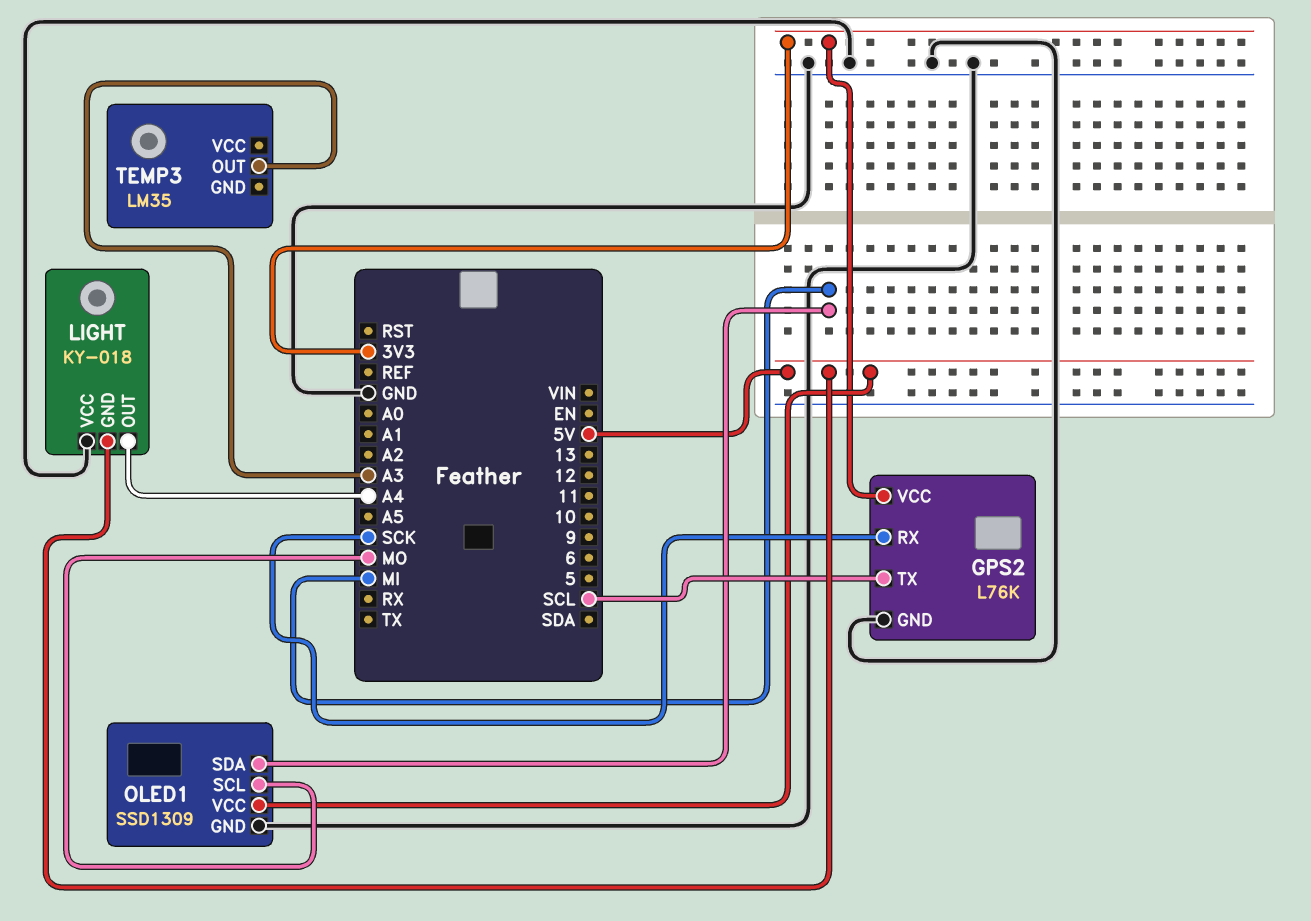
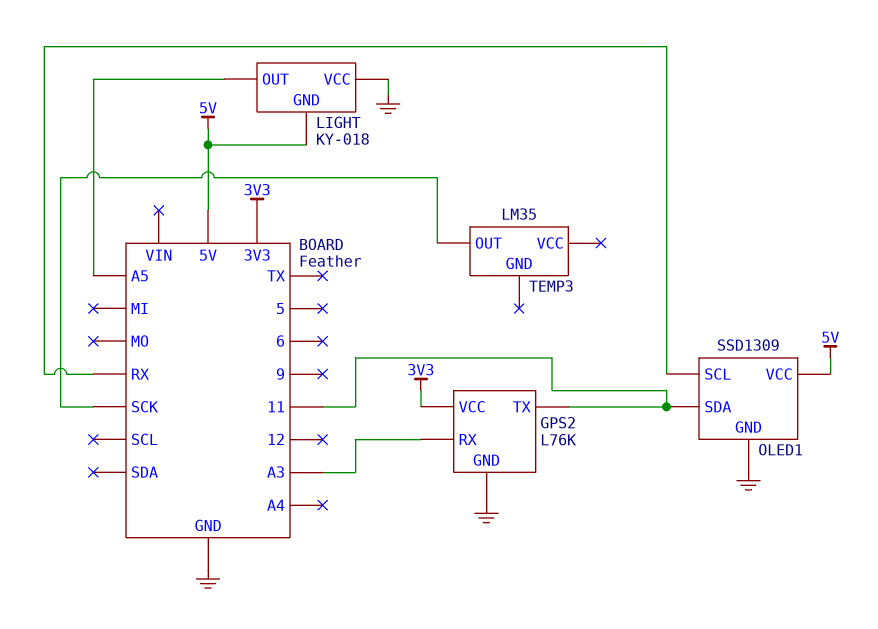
GPS2 pin RX: SCK -> A3
GPS2 pin TX: SCL -> 11
LIGHT pin OUT: A4 -> A5
OLED1 pin SCL: MO -> RX
OLED1 pin SDA: MI -> 11
TEMP3 pin OUT: A3 -> SCK

